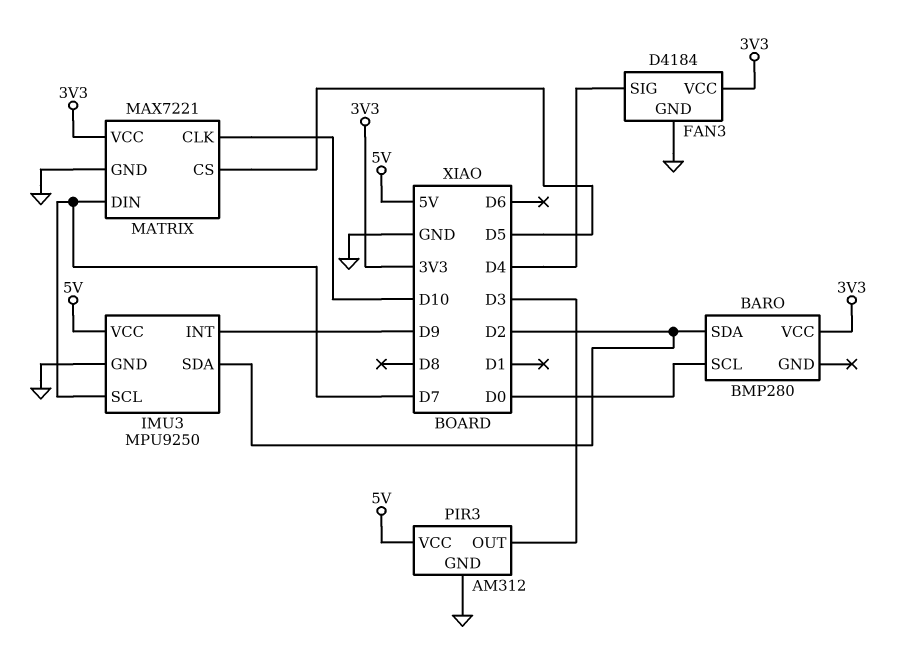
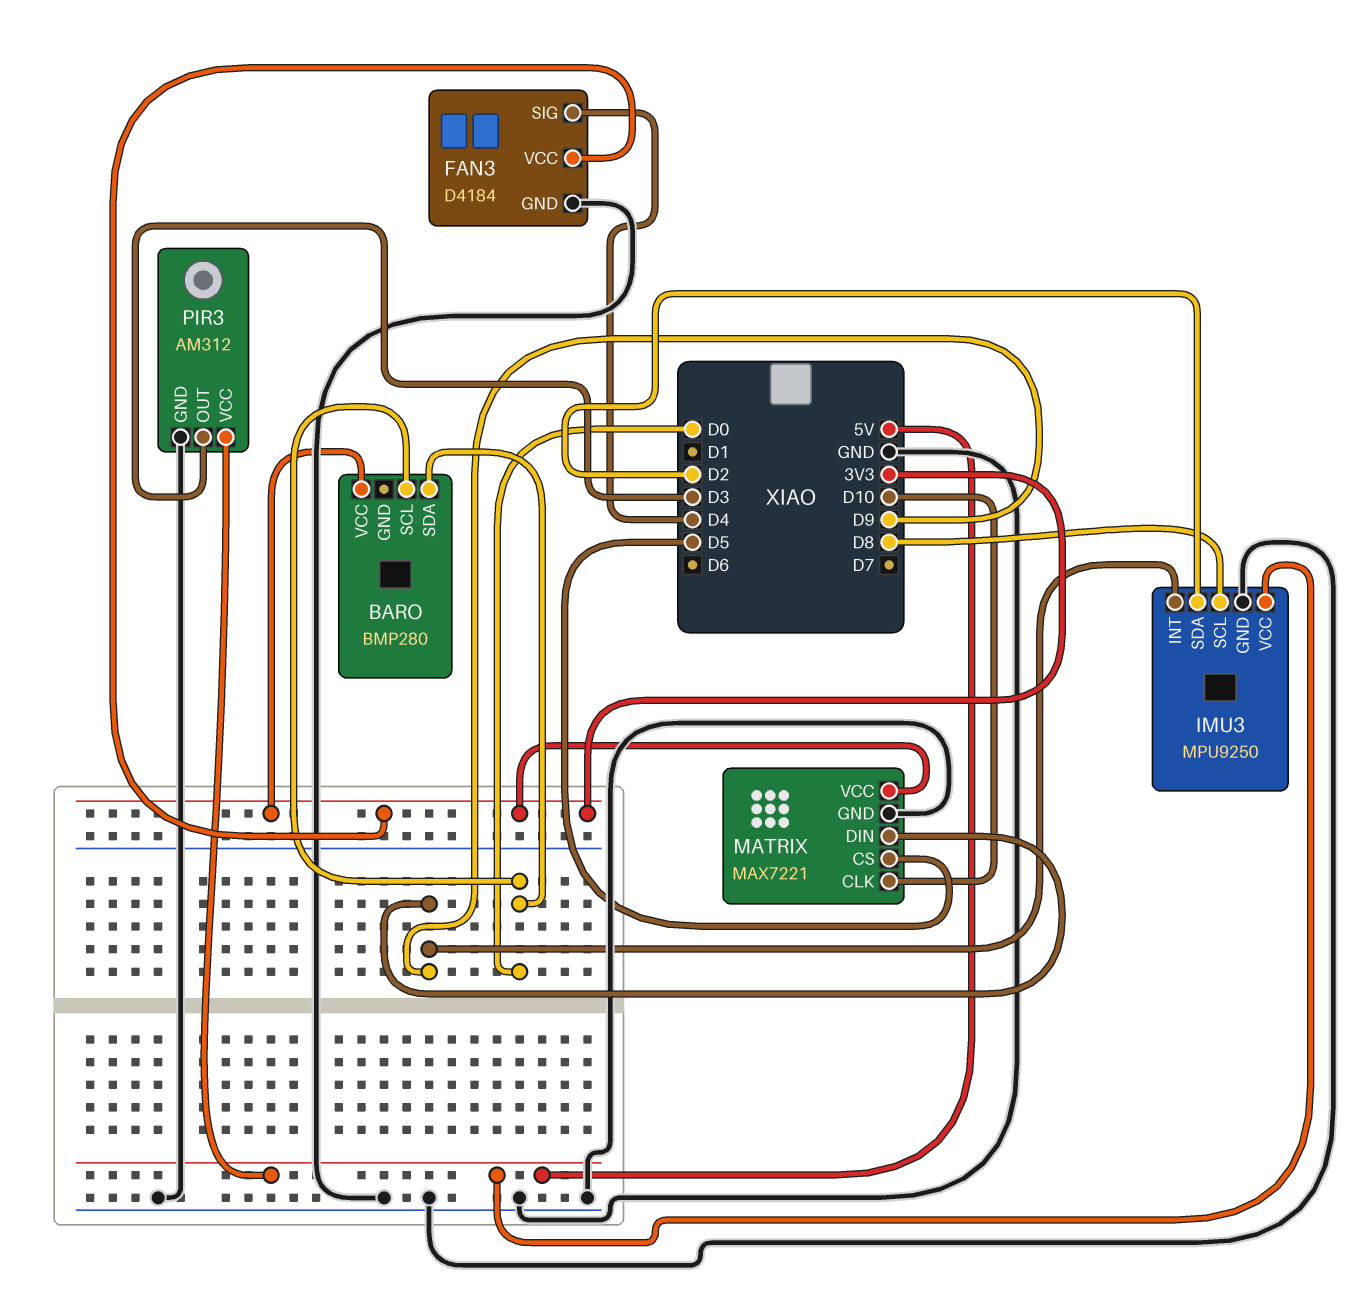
BARO pin SDA: D2 -> D0
IMU3 pin SCL: D7 -> D8
MATRIX pin DIN: D7 -> D9

